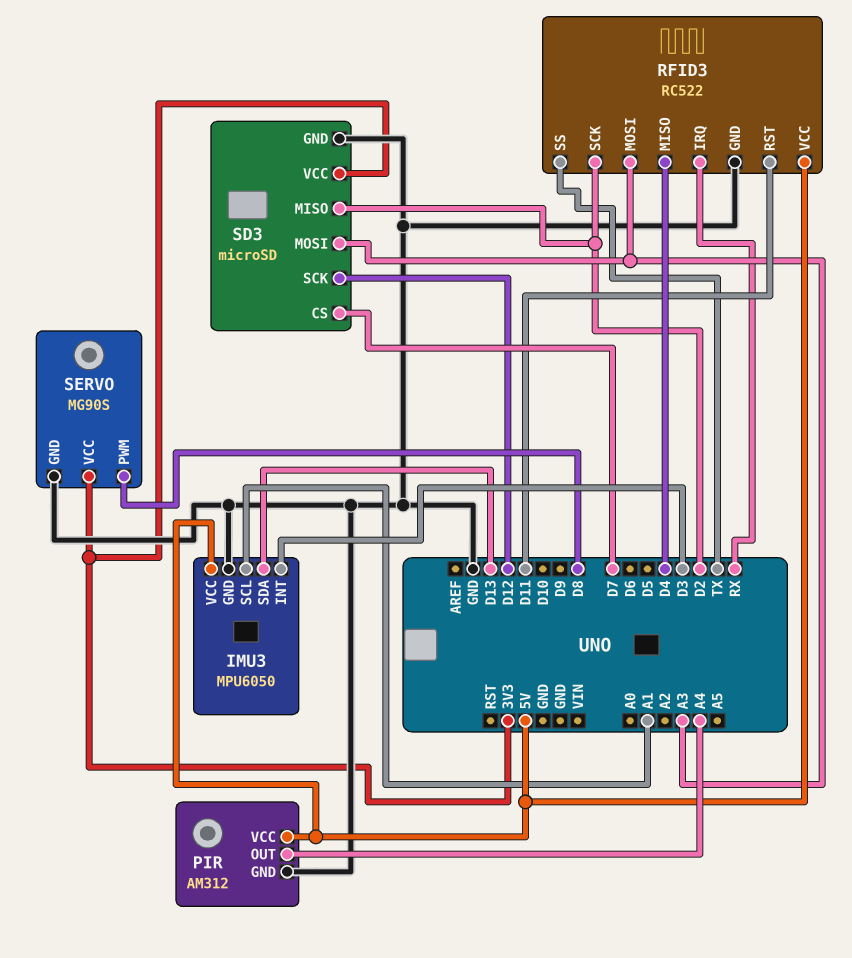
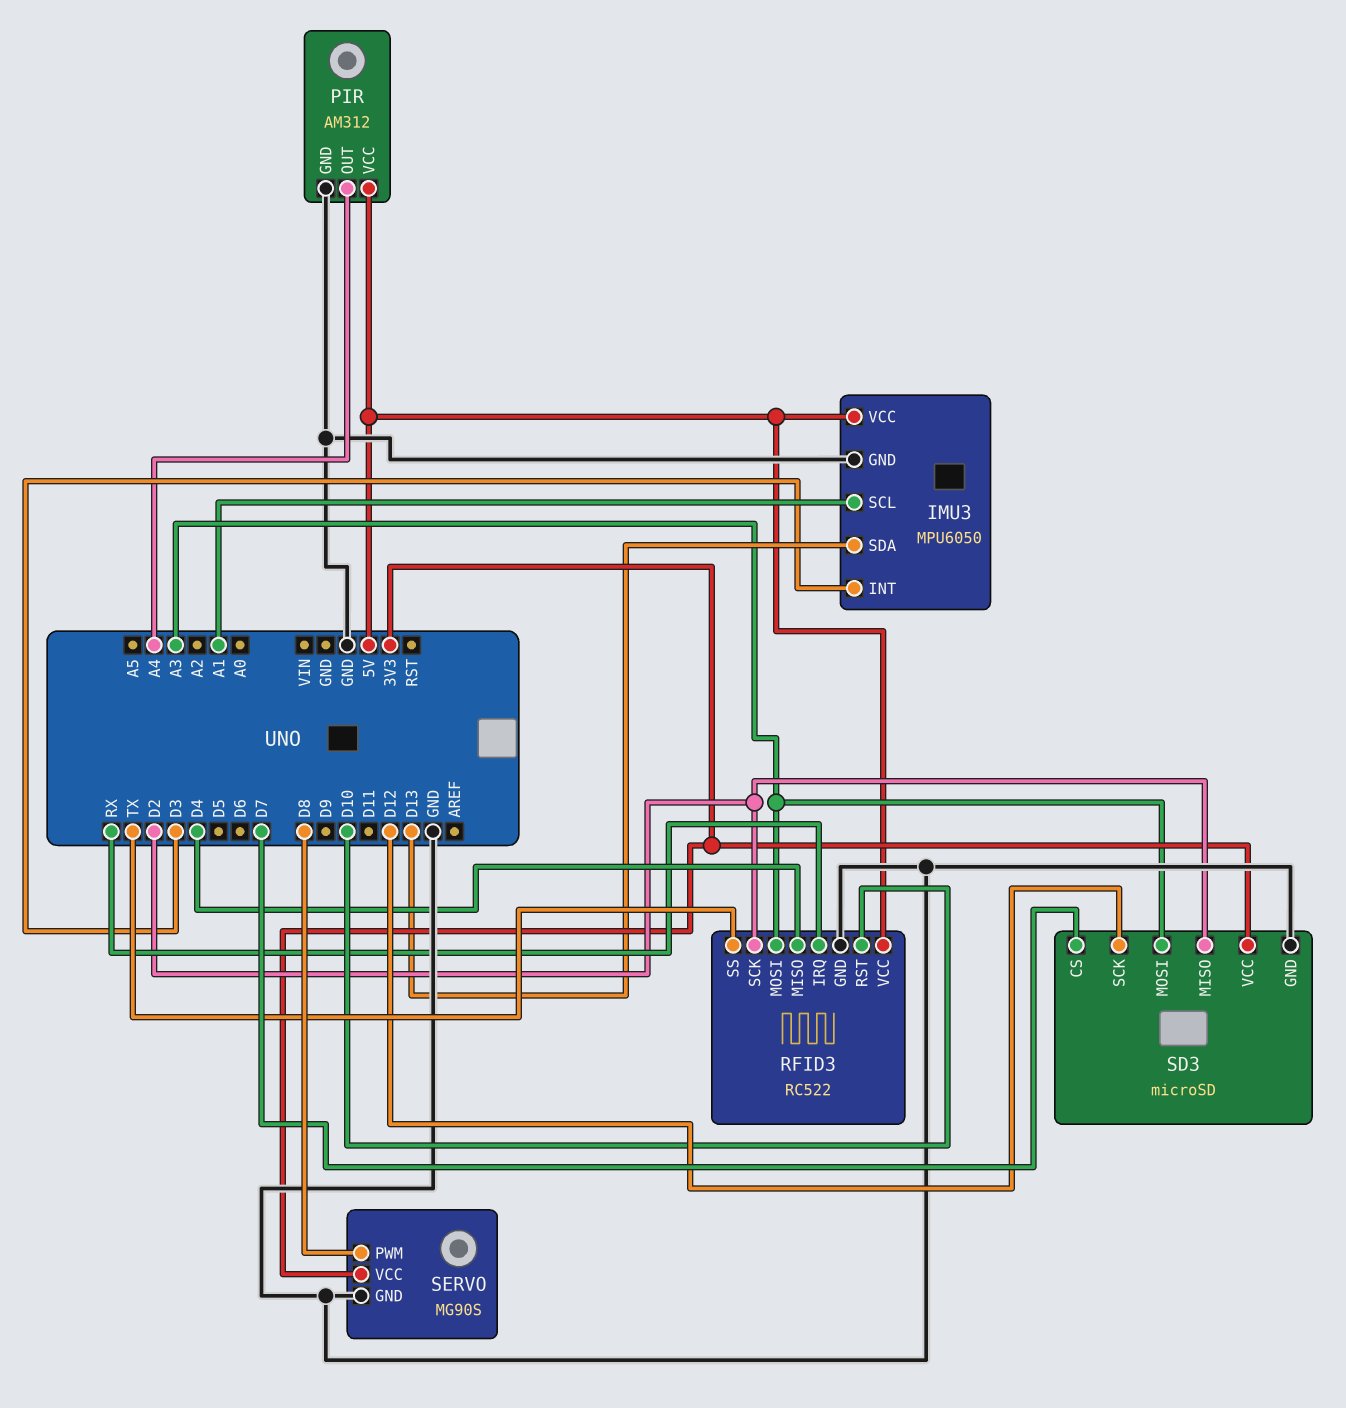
RFID3 pin RST: D11 -> D10

